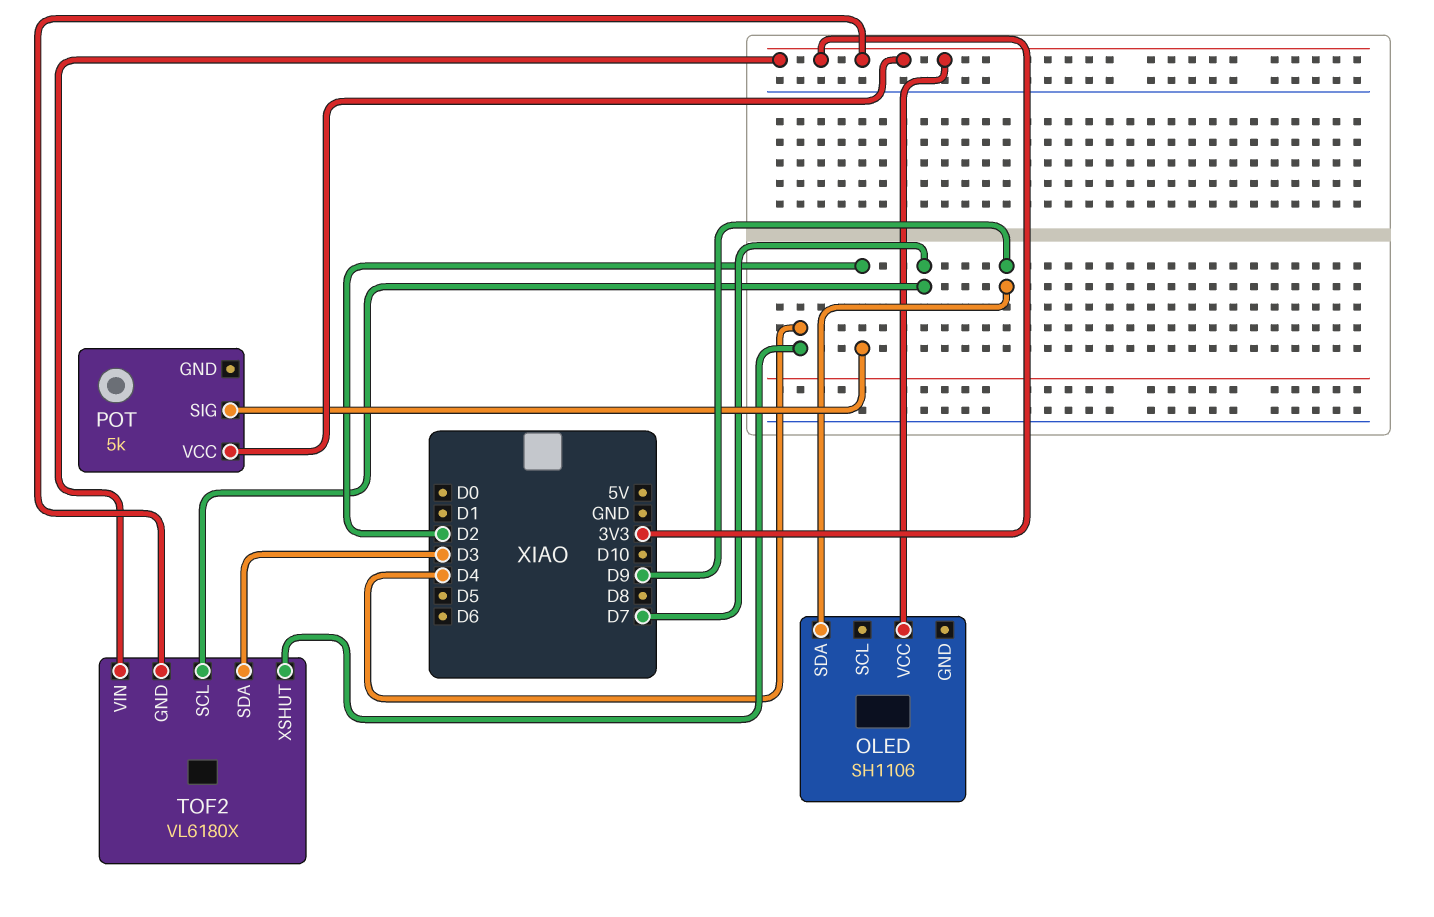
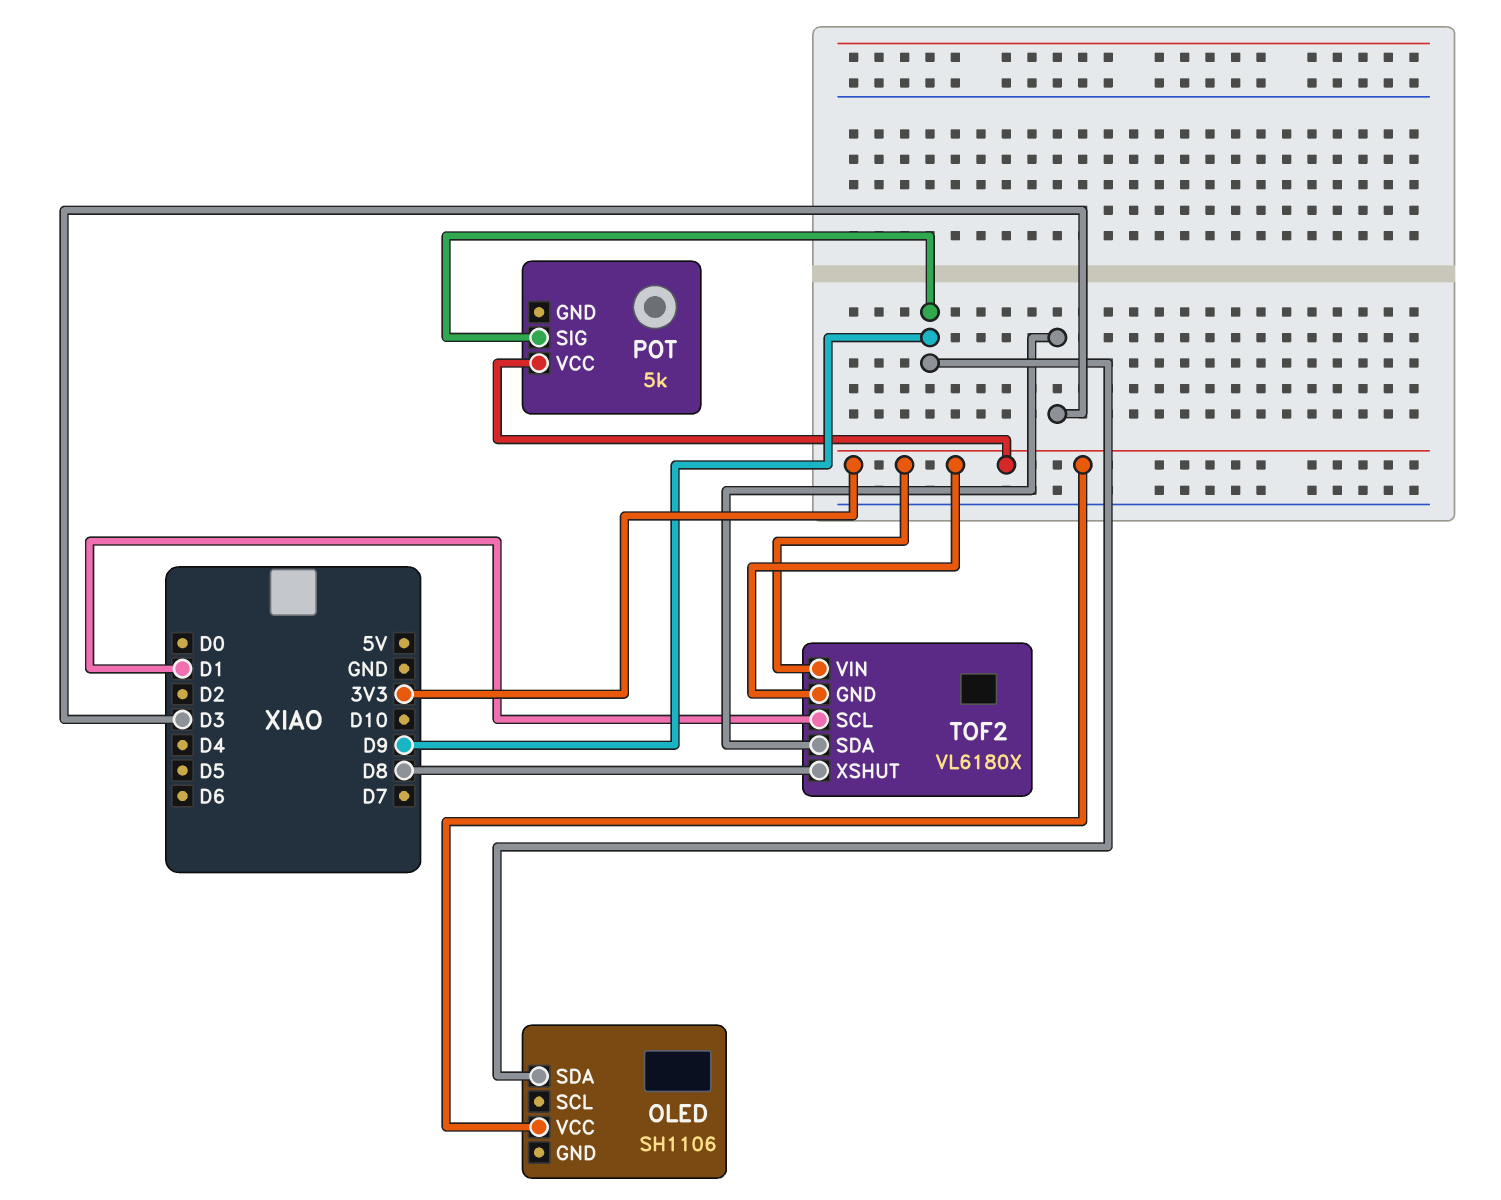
POT pin SIG: D2 -> D9
TOF2 pin SCL: D7 -> D1
TOF2 pin XSHUT: D4 -> D8

